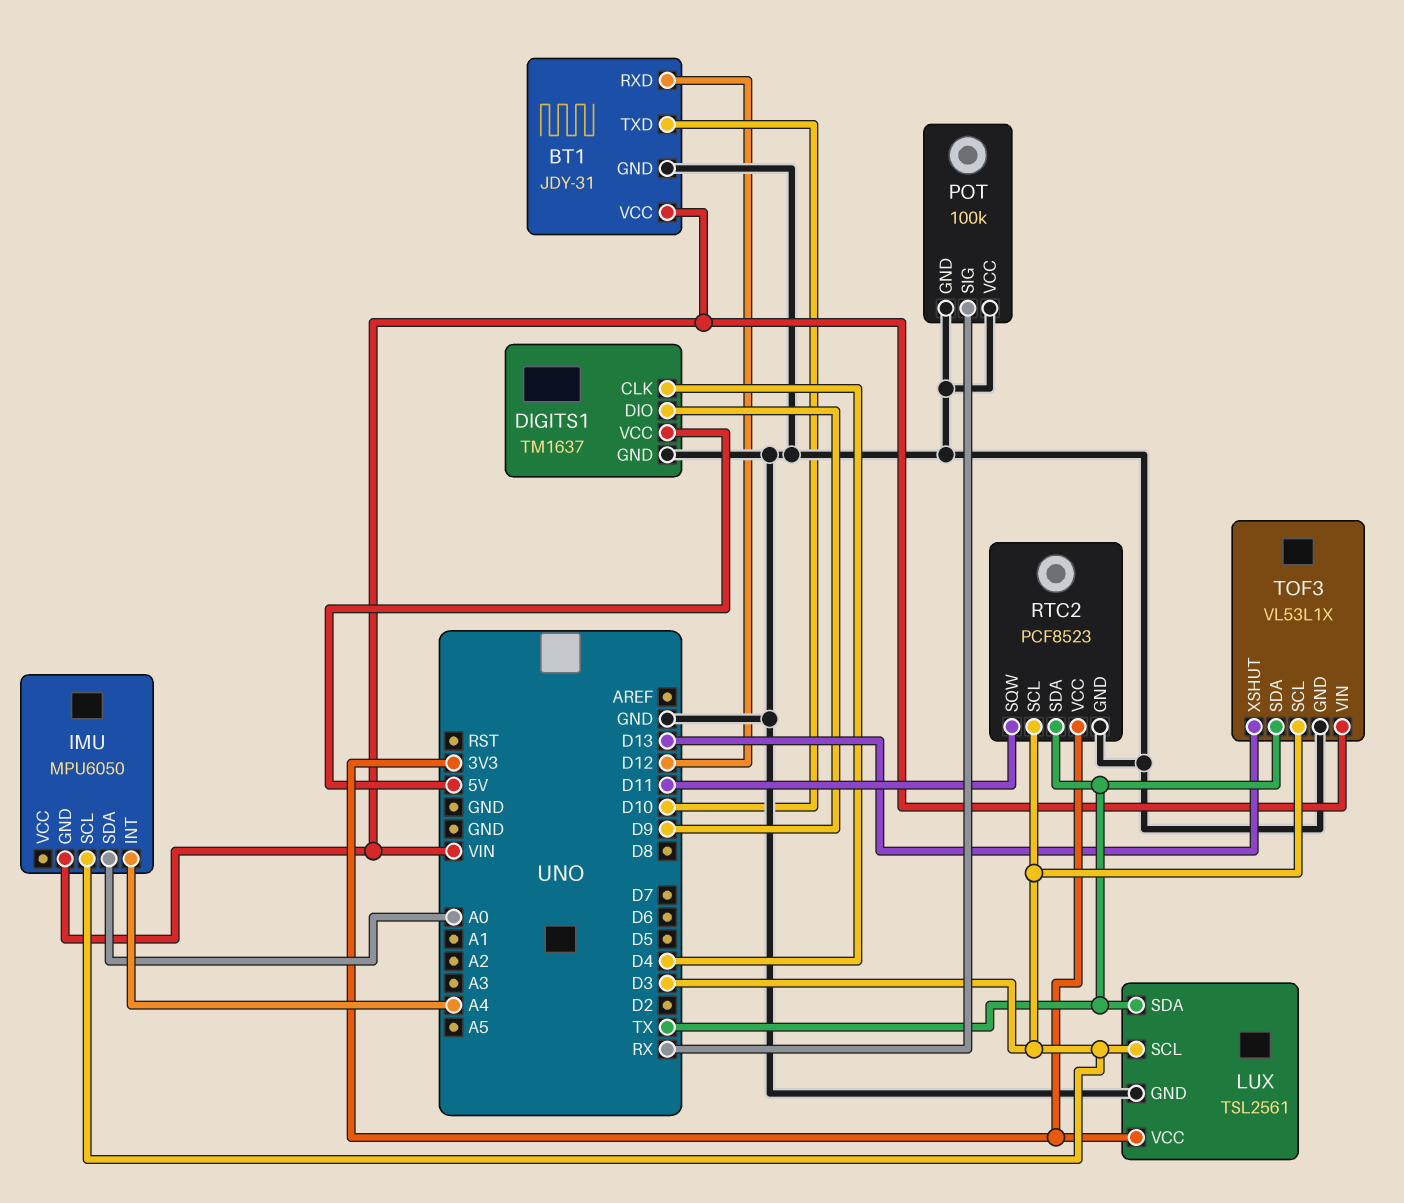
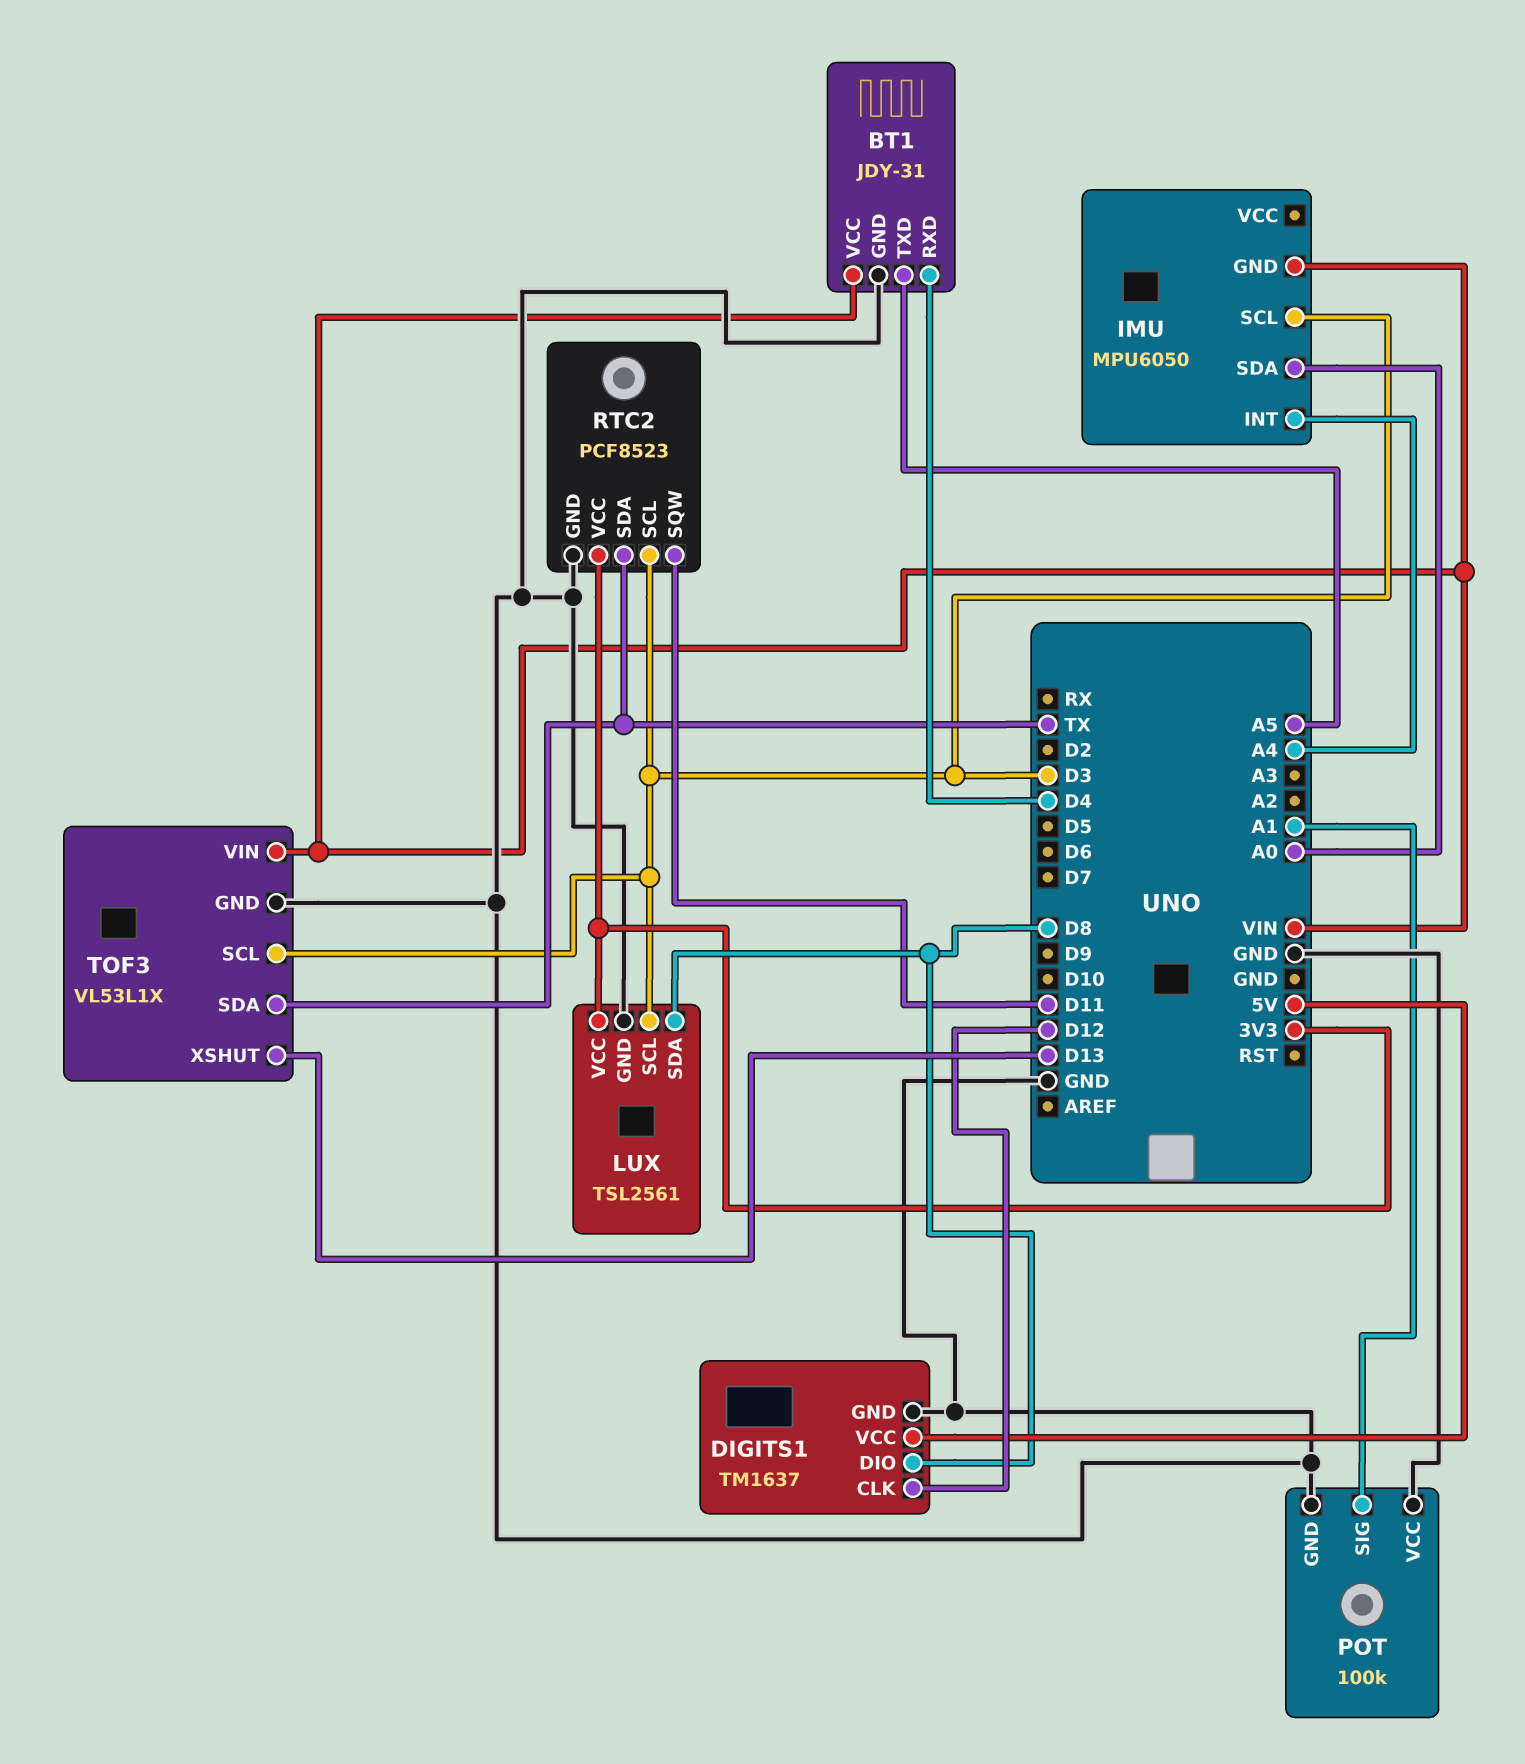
BT1 pin RXD: D12 -> D4
BT1 pin TXD: D10 -> A5
DIGITS1 pin CLK: D4 -> D12
DIGITS1 pin DIO: D9 -> D8
LUX pin SDA: TX -> D8
POT pin SIG: RX -> A1

